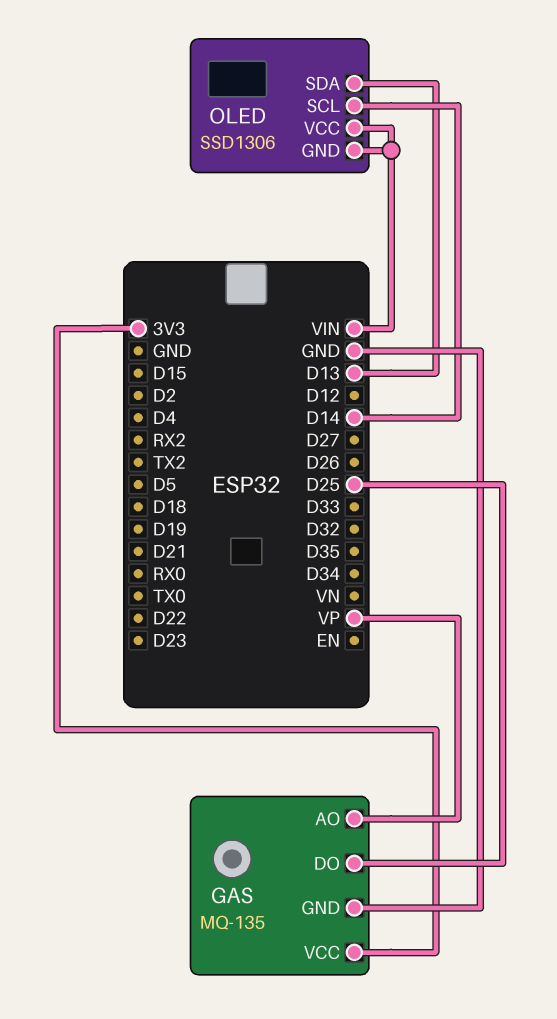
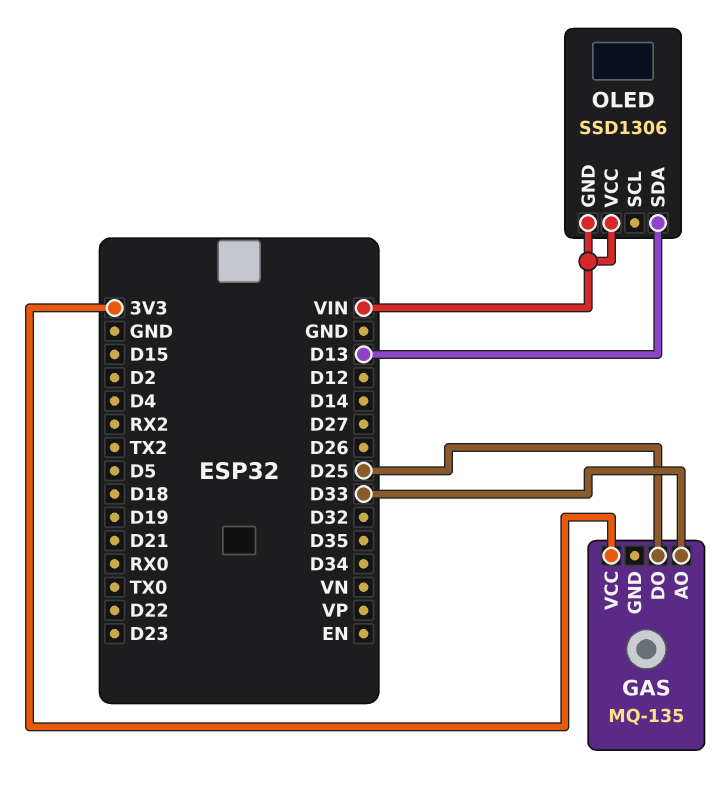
GAS pin AO: VP -> D33
GAS pin GND: GND -> none
OLED pin SCL: D14 -> none

